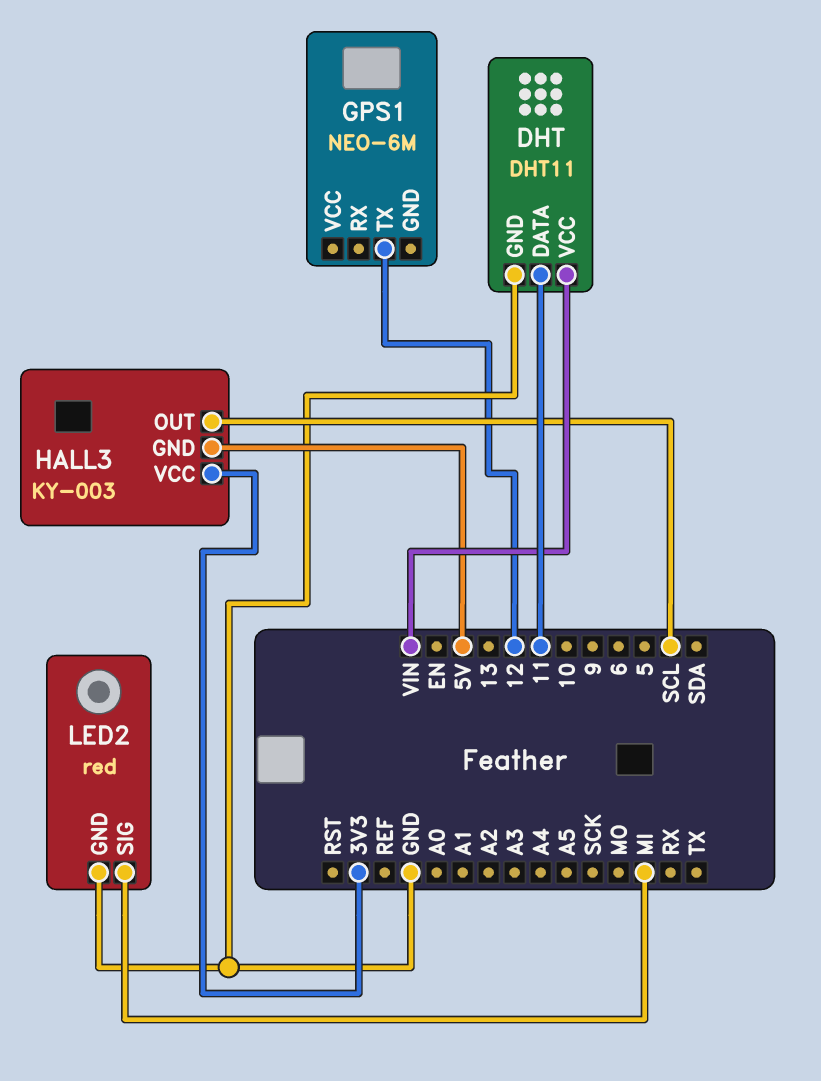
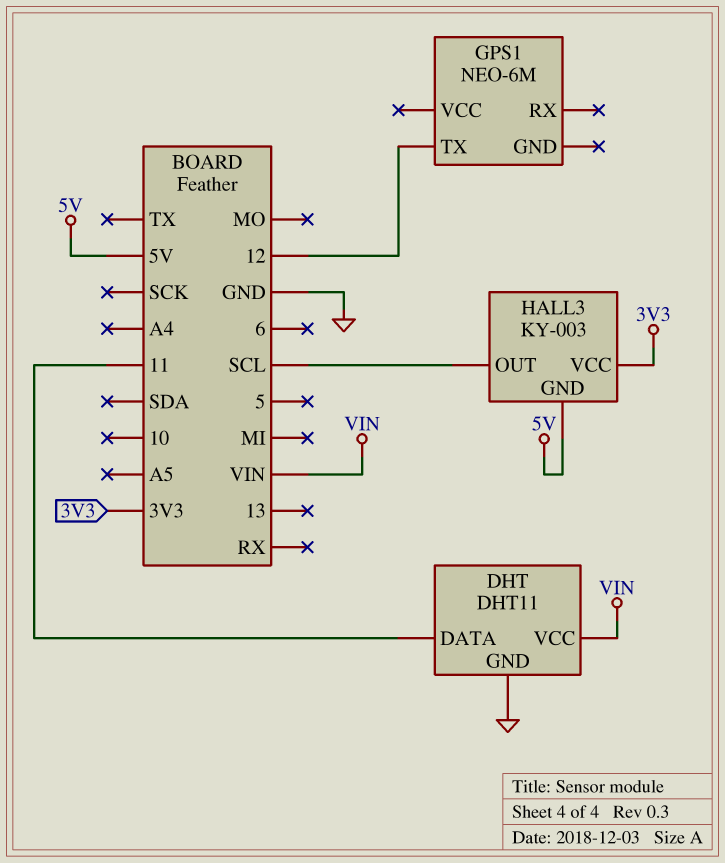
LED2: red -> none
LED2 pin GND: GND -> none
LED2 pin SIG: MI -> none

